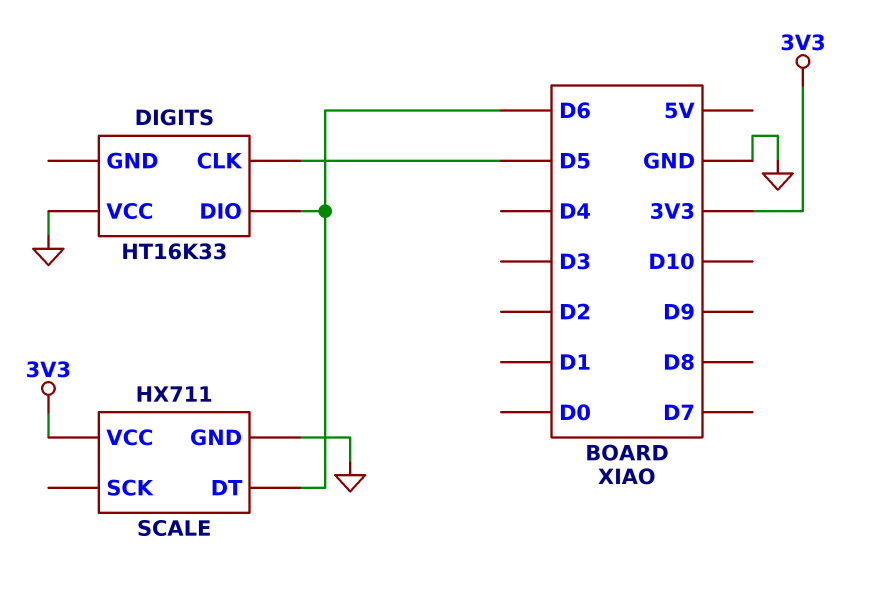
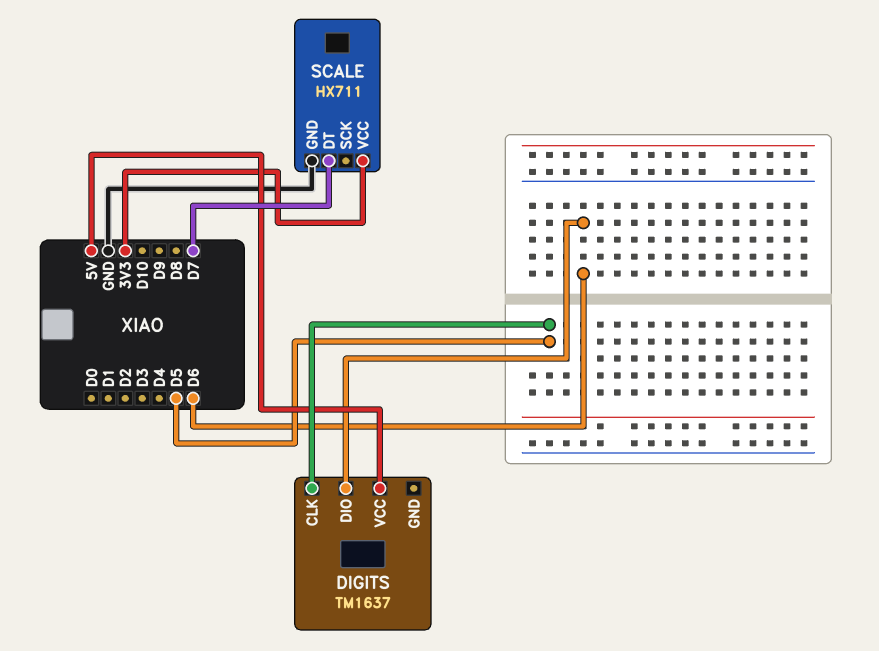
DIGITS: HT16K33 -> TM1637
DIGITS pin VCC: GND -> 5V
SCALE pin DT: D6 -> D7

